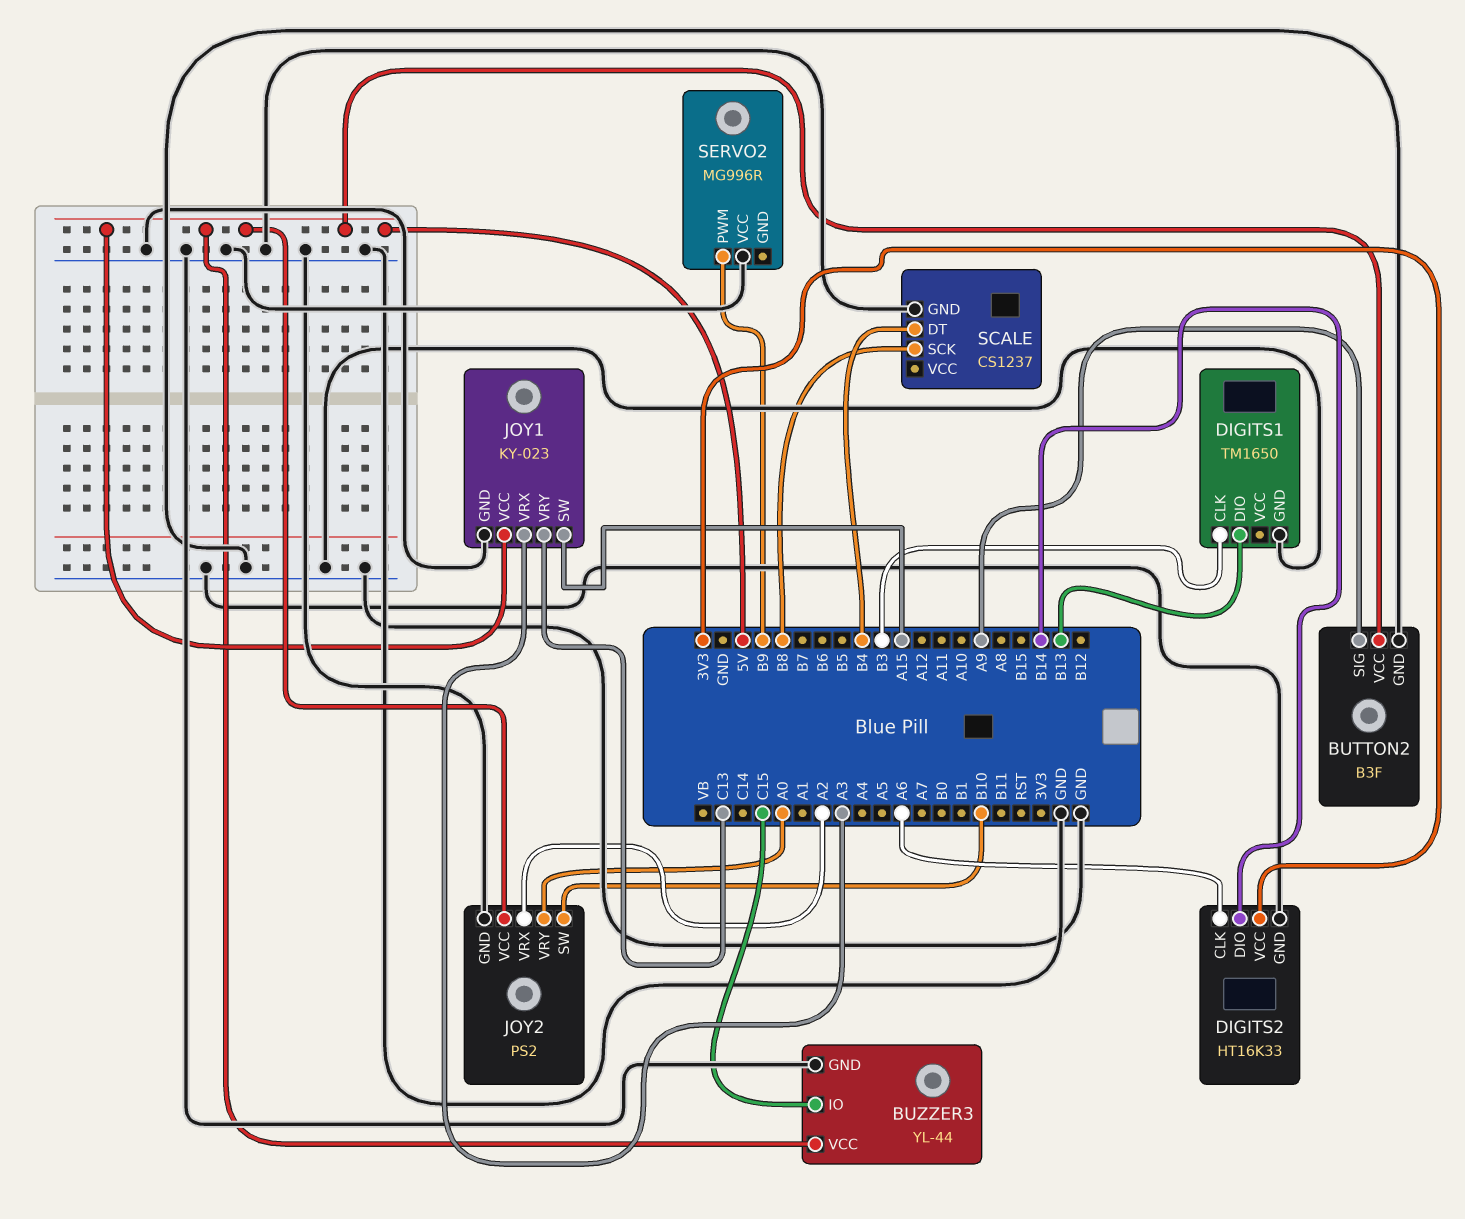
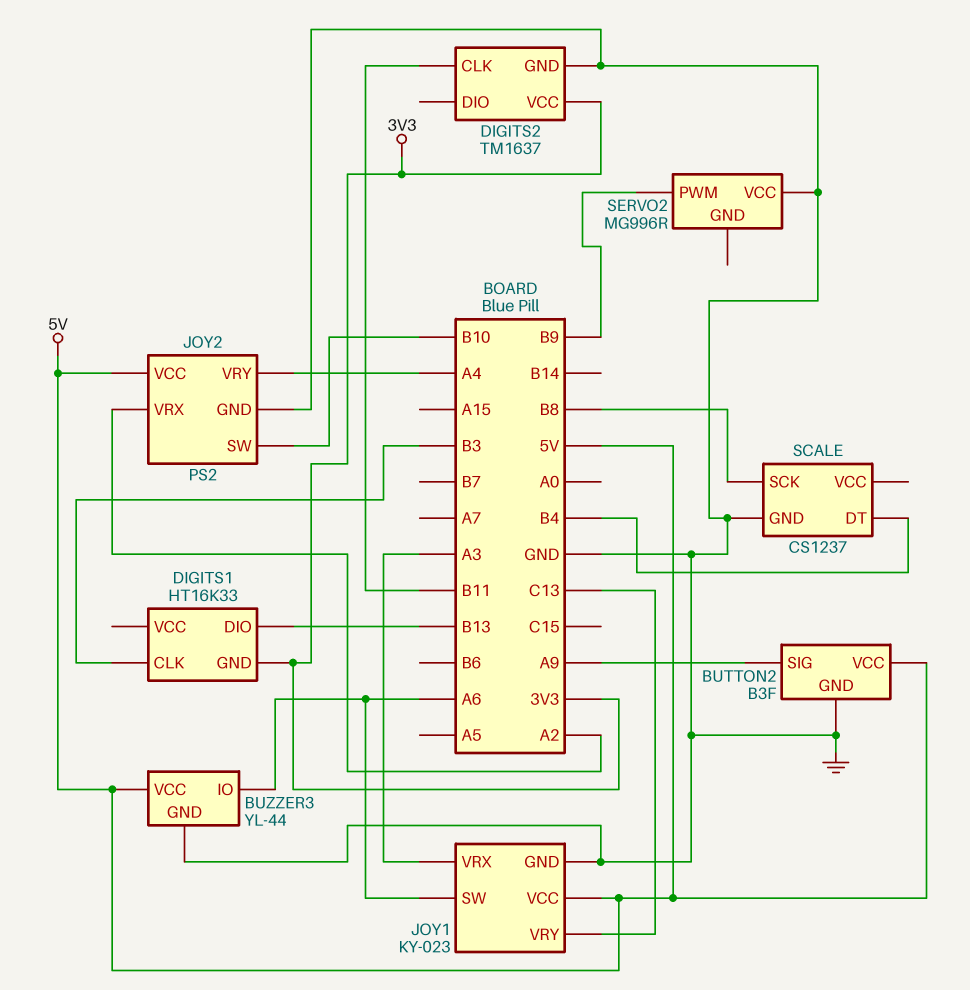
BUZZER3 pin IO: C15 -> A6
DIGITS1: TM1650 -> HT16K33
DIGITS1 pin GND: GND -> 3V3
DIGITS2: HT16K33 -> TM1637
DIGITS2 pin CLK: A6 -> B11
DIGITS2 pin DIO: B14 -> none
JOY1 pin SW: A15 -> A6
JOY2 pin VRY: A0 -> A4

